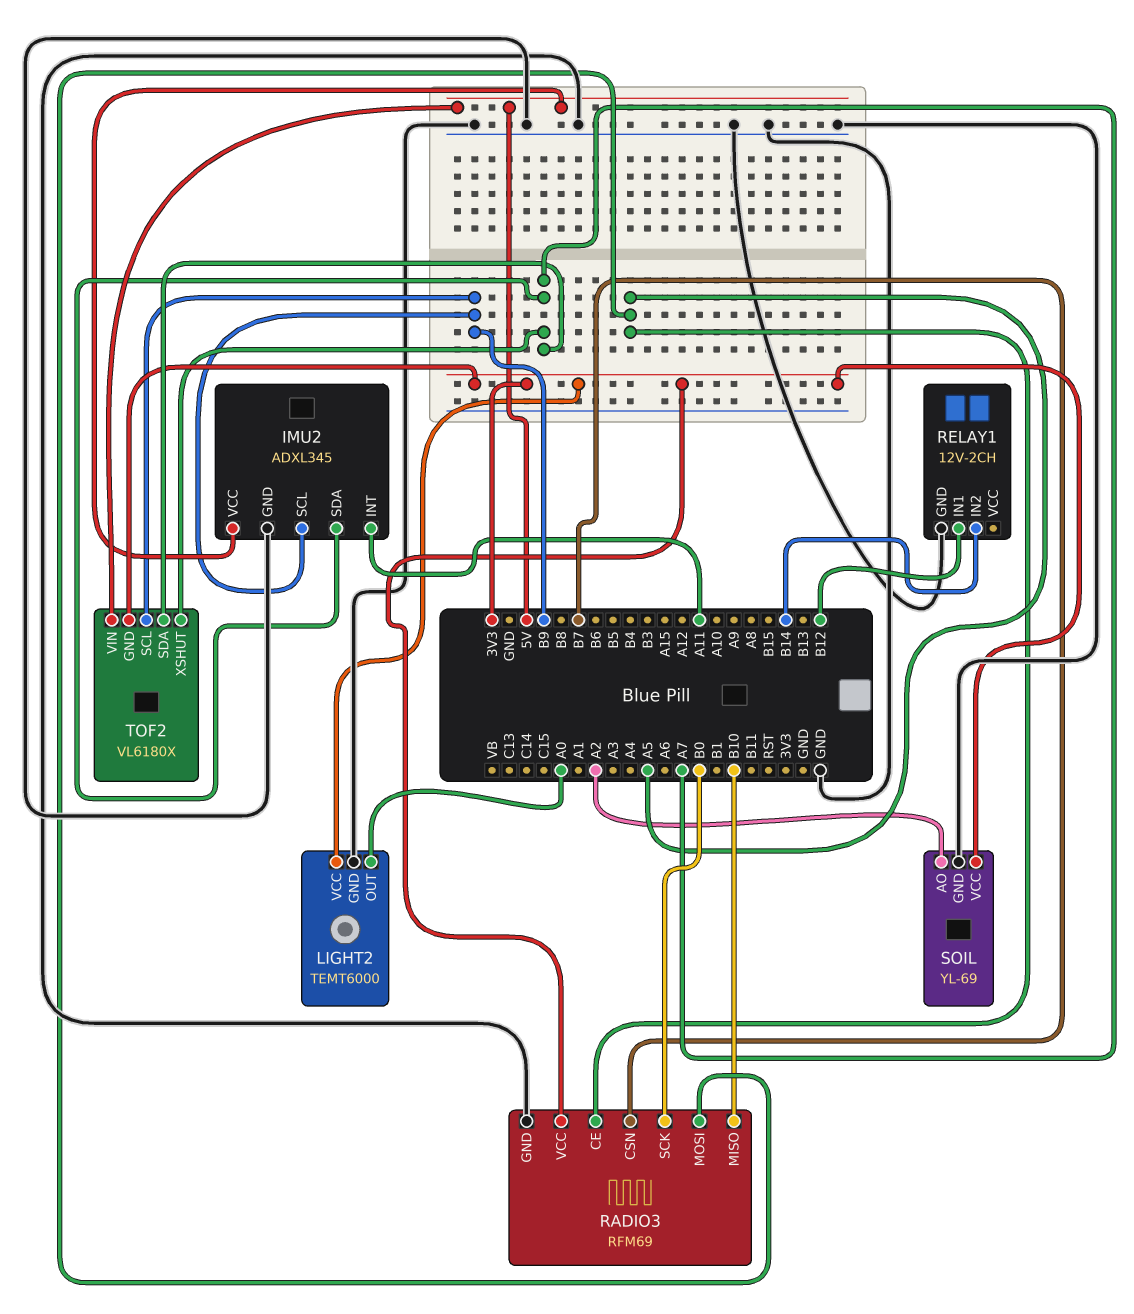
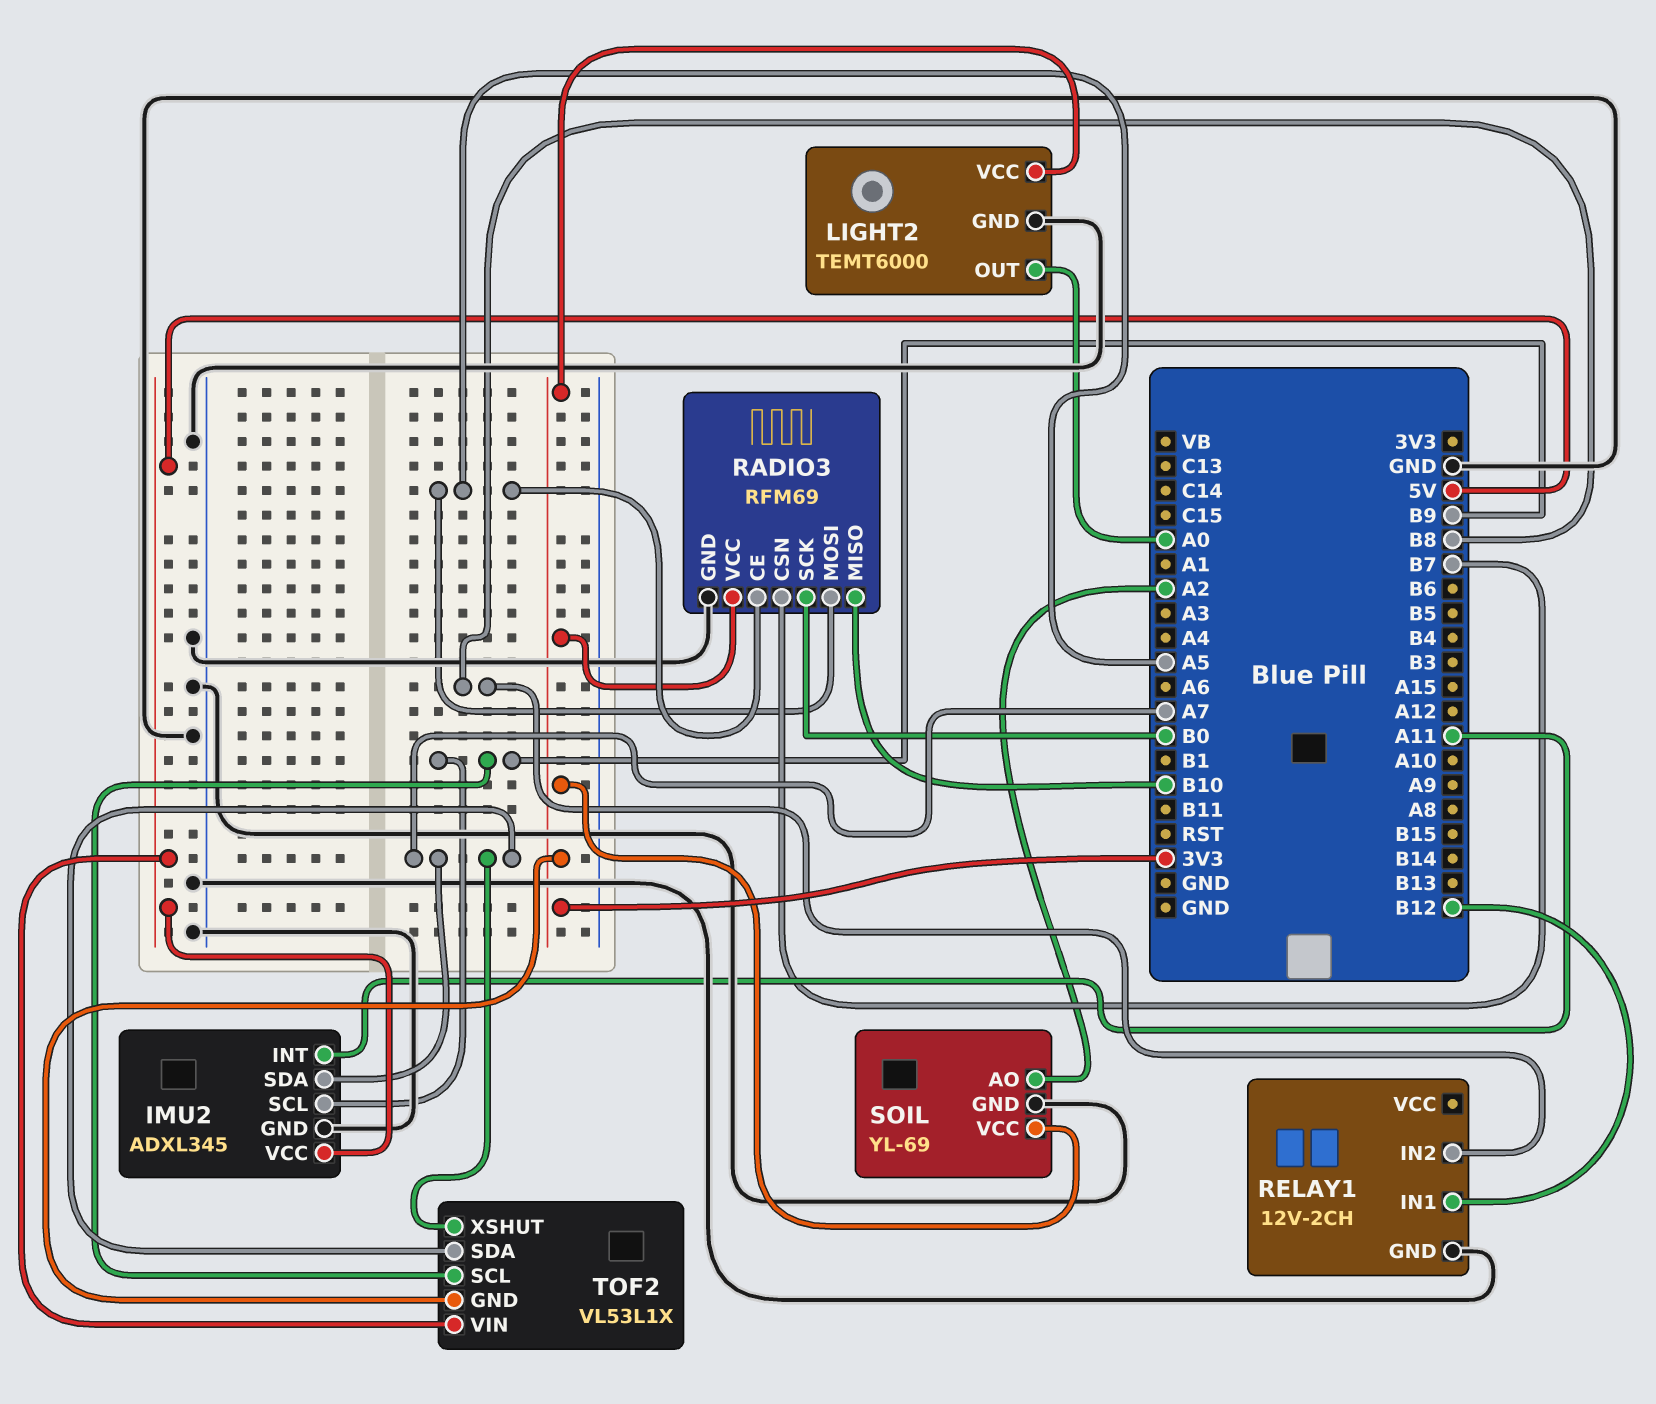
RELAY1 pin IN2: B14 -> B8
TOF2: VL6180X -> VL53L1X

